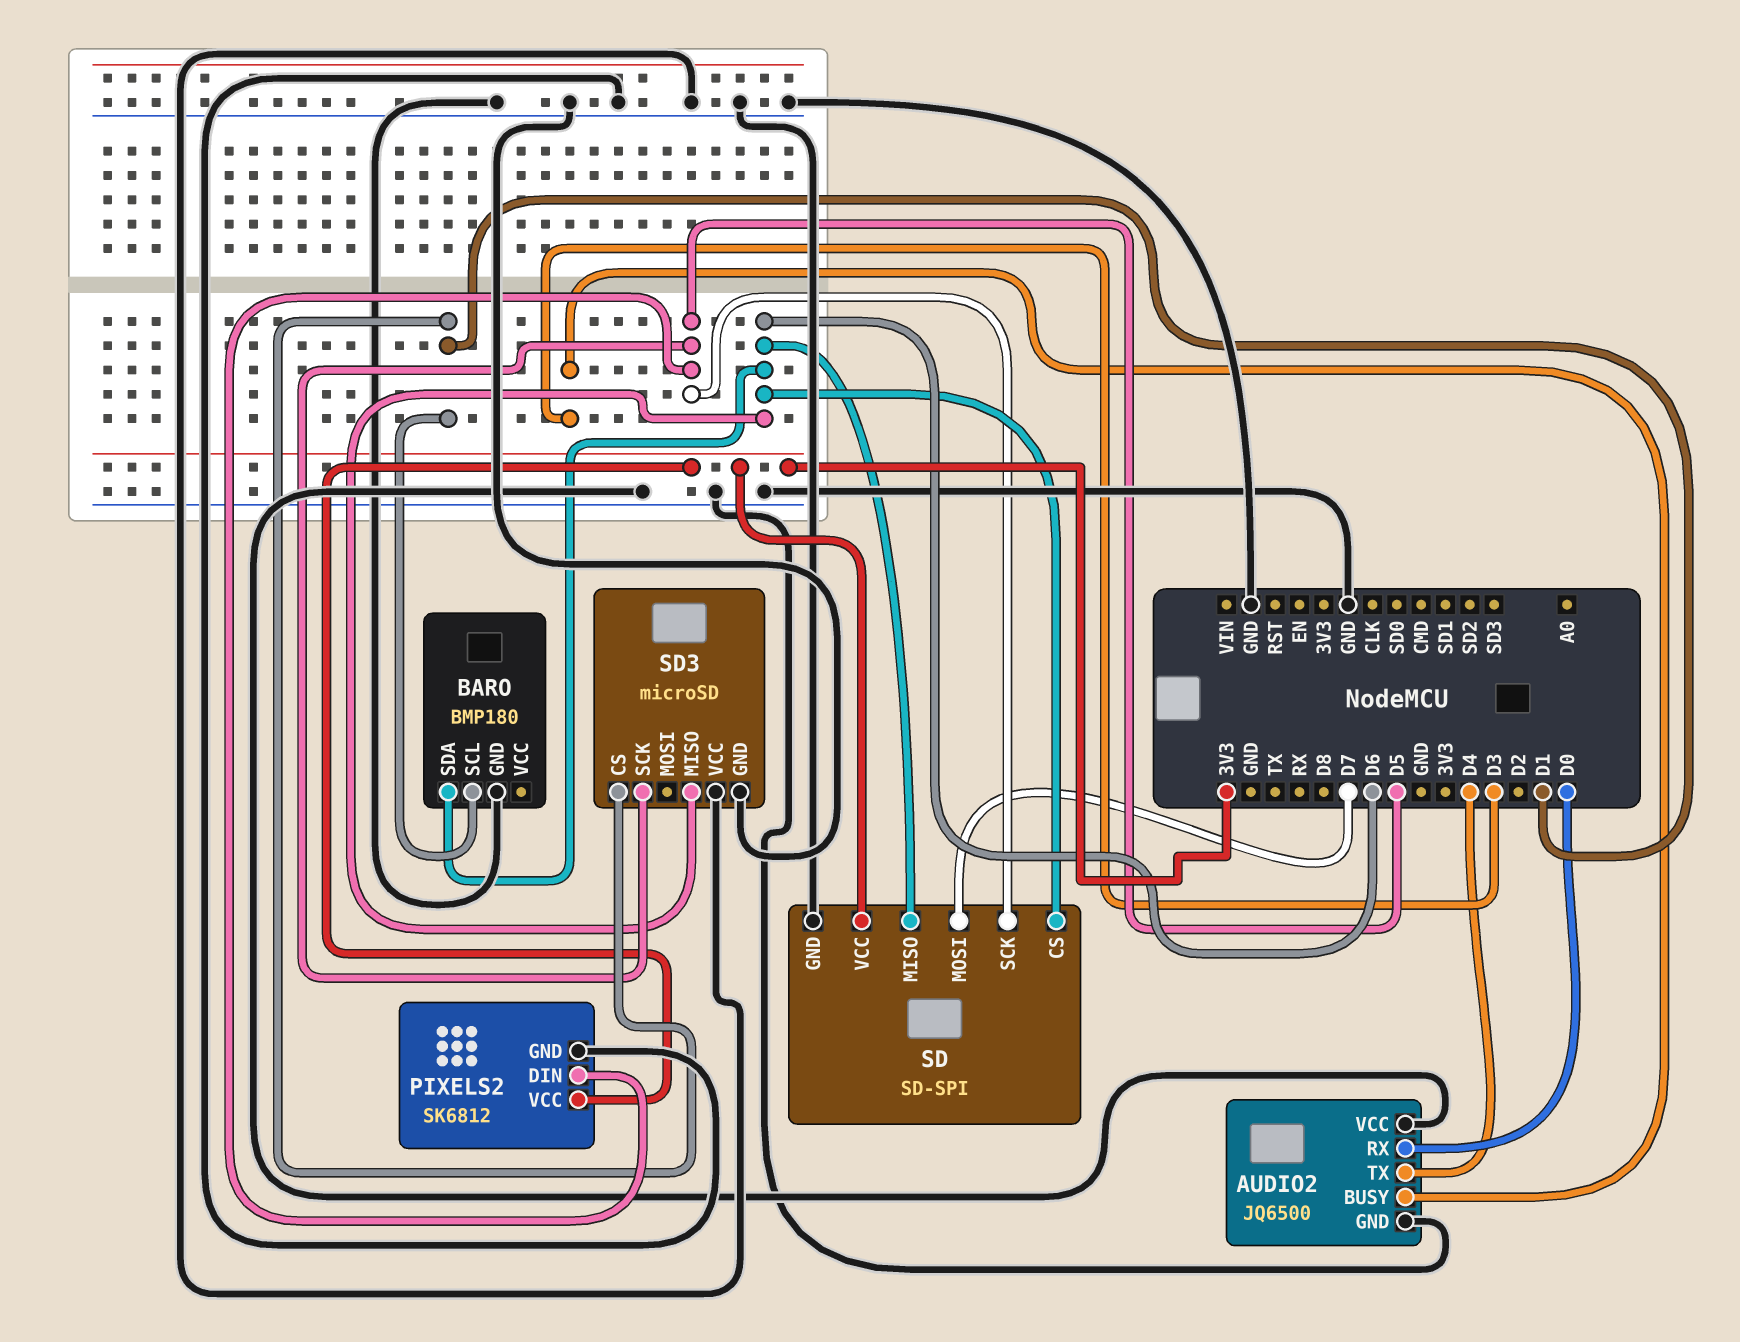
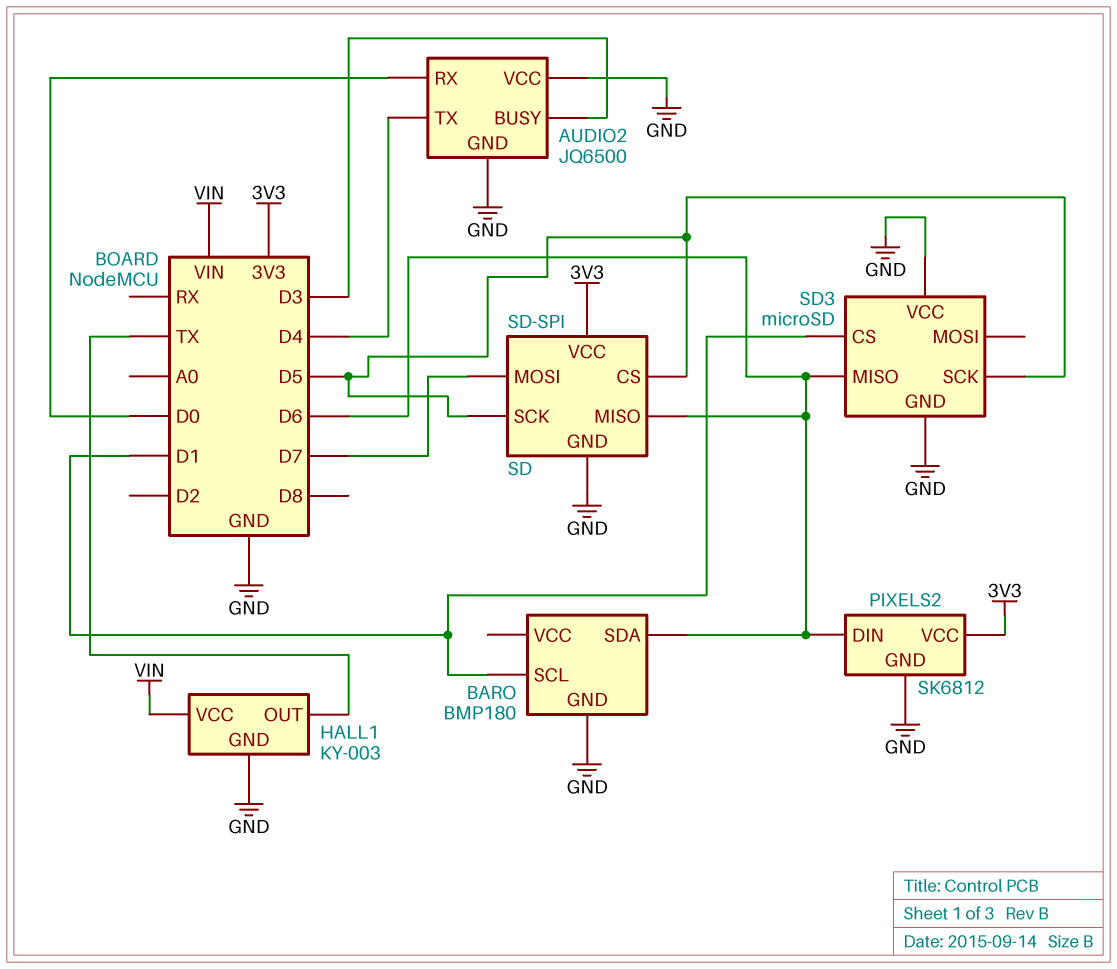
HALL1: none -> KY-003
HALL1 pin GND: none -> GND
HALL1 pin OUT: none -> TX
HALL1 pin VCC: none -> VIN
PIXELS2 pin DIN: D5 -> D6
SD pin CS: D6 -> D5

